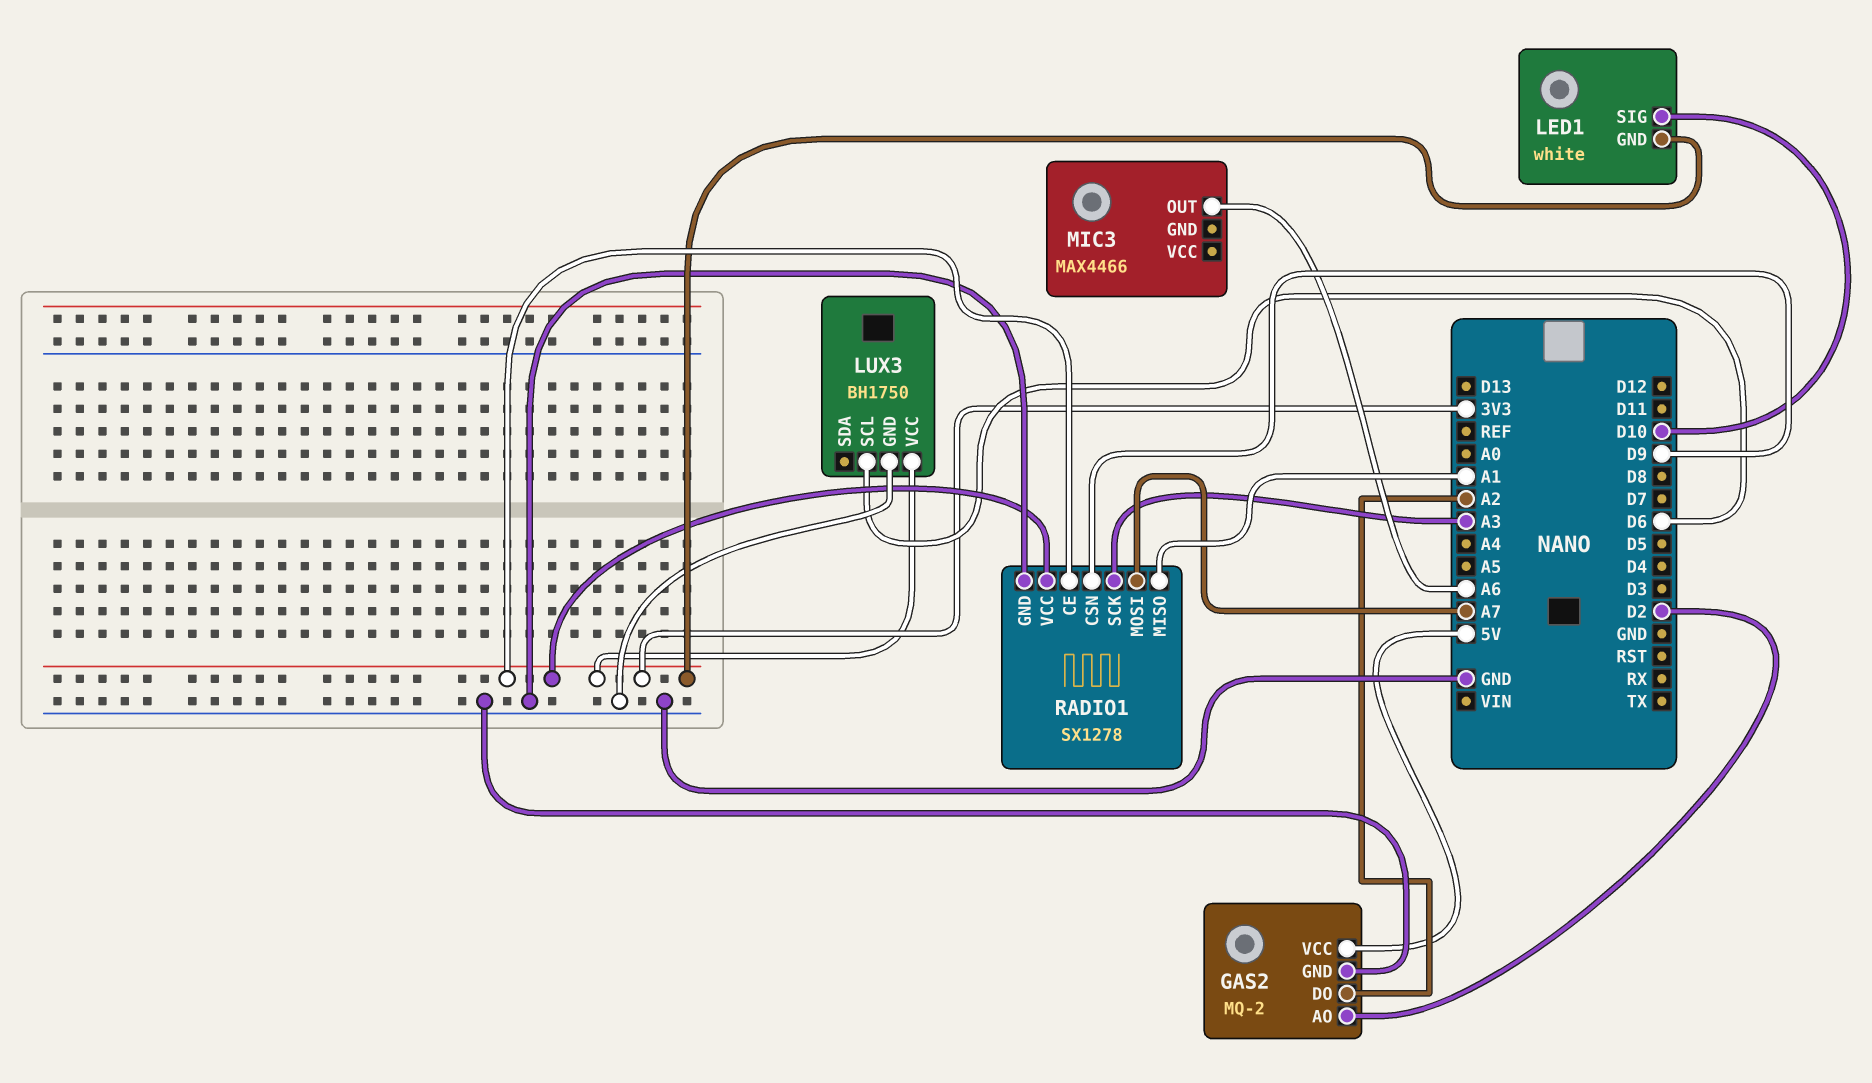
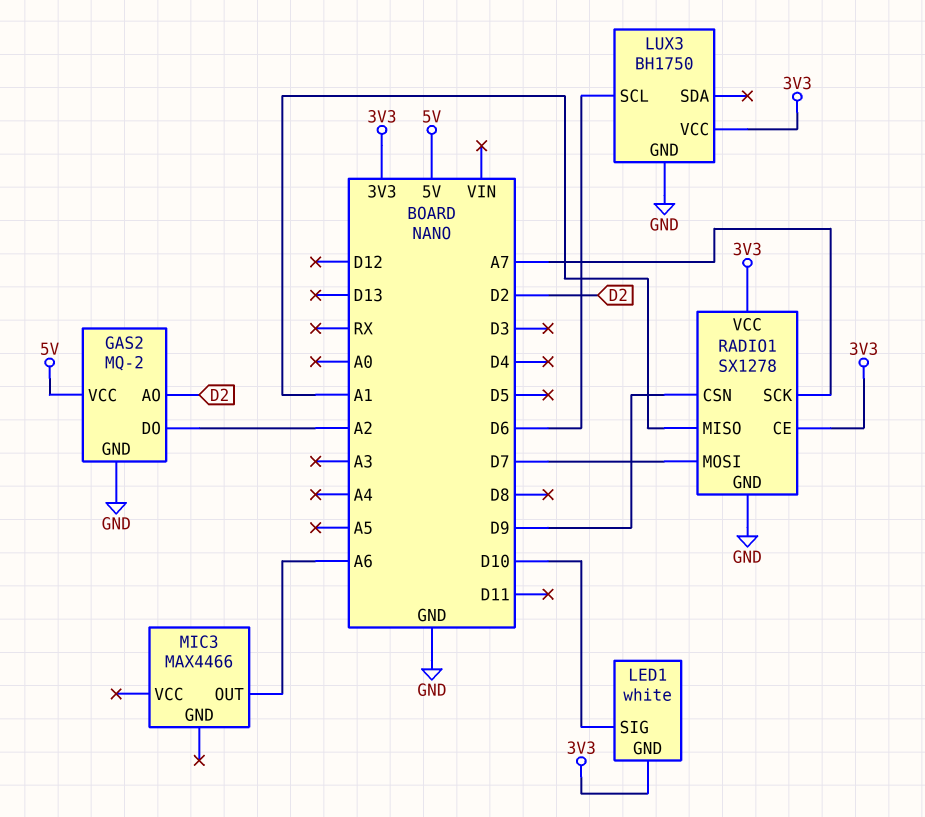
RADIO1 pin MOSI: A7 -> D7
RADIO1 pin SCK: A3 -> A7

